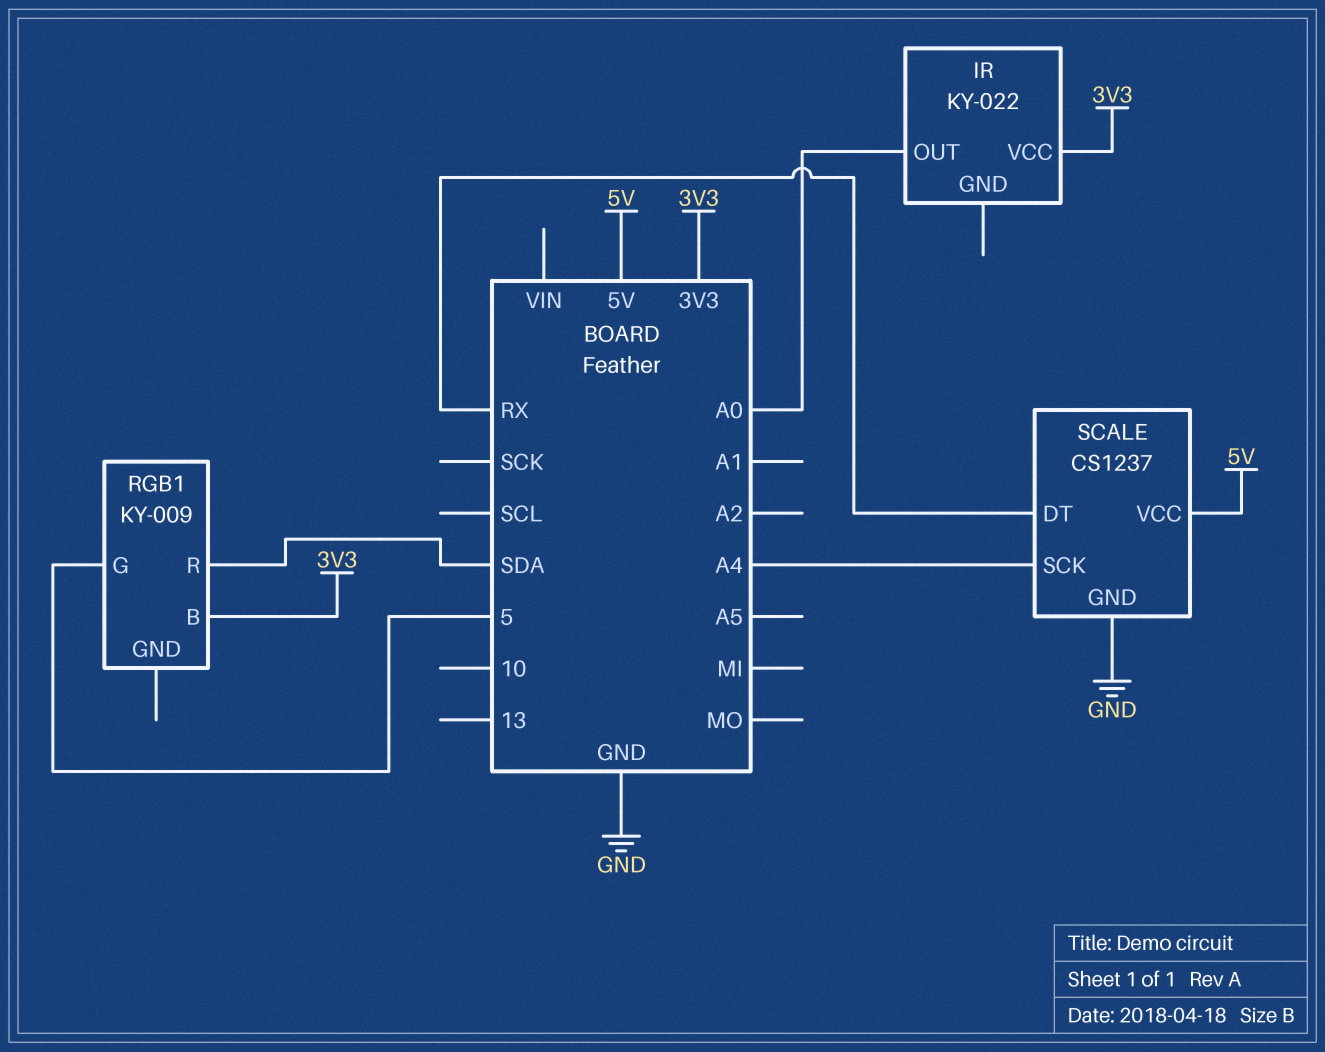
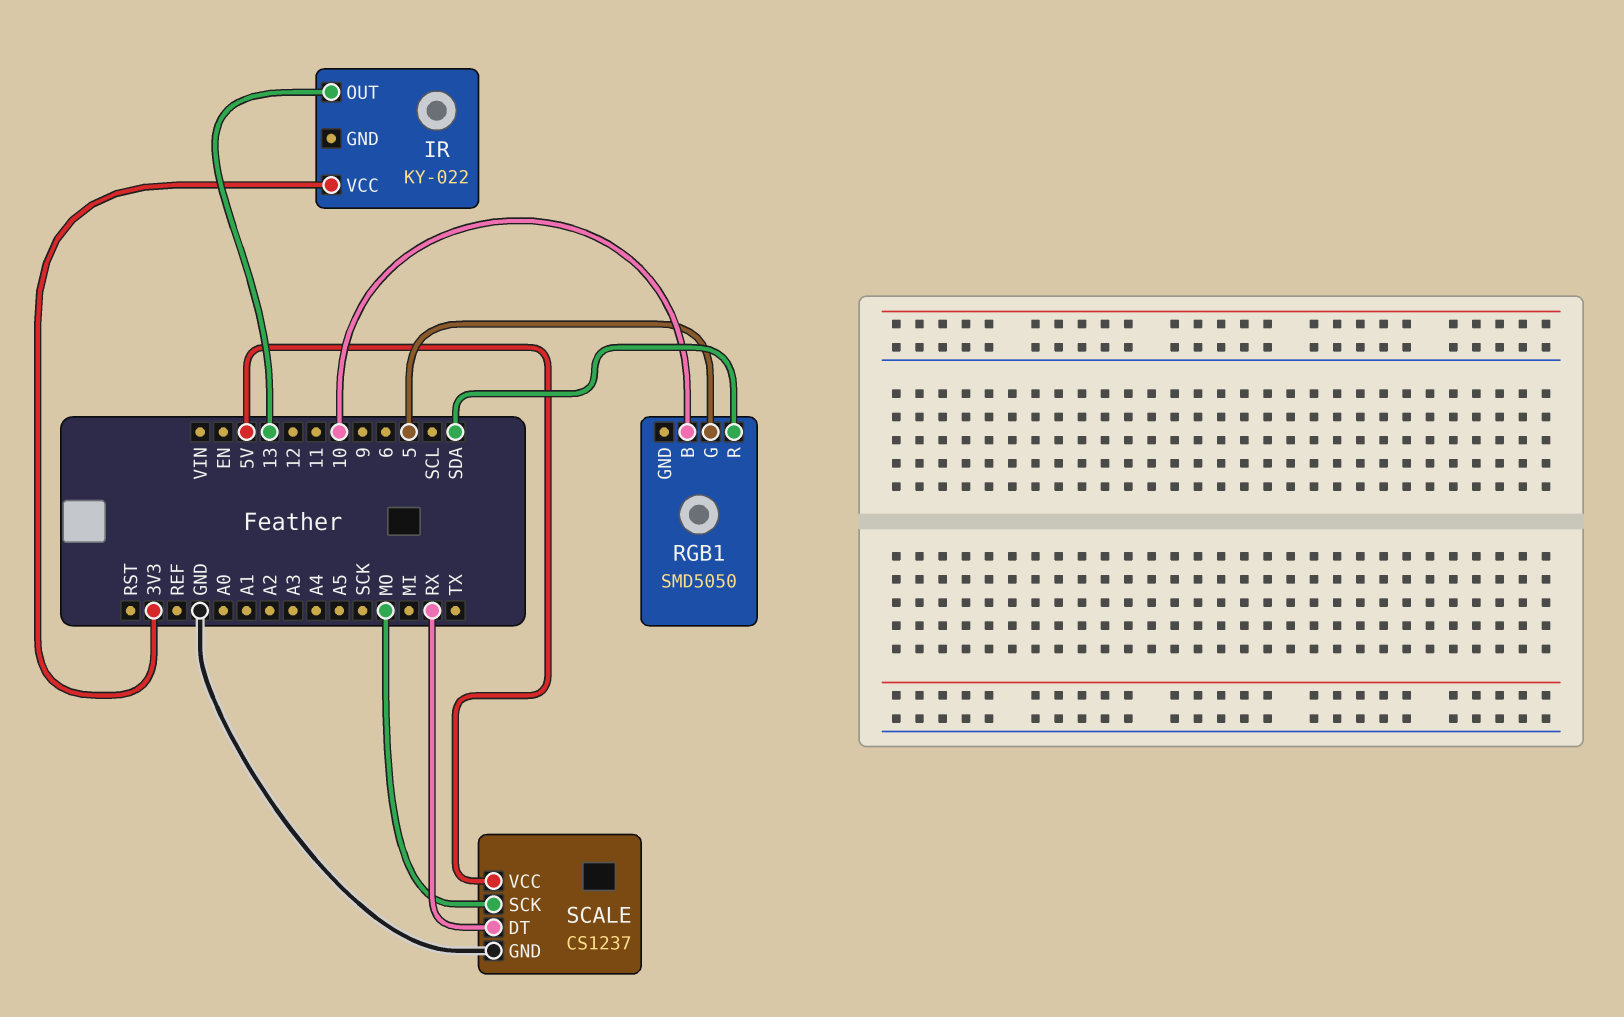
IR pin OUT: A0 -> 13
RGB1: KY-009 -> SMD5050
RGB1 pin B: 3V3 -> 10
SCALE pin SCK: A4 -> MO

